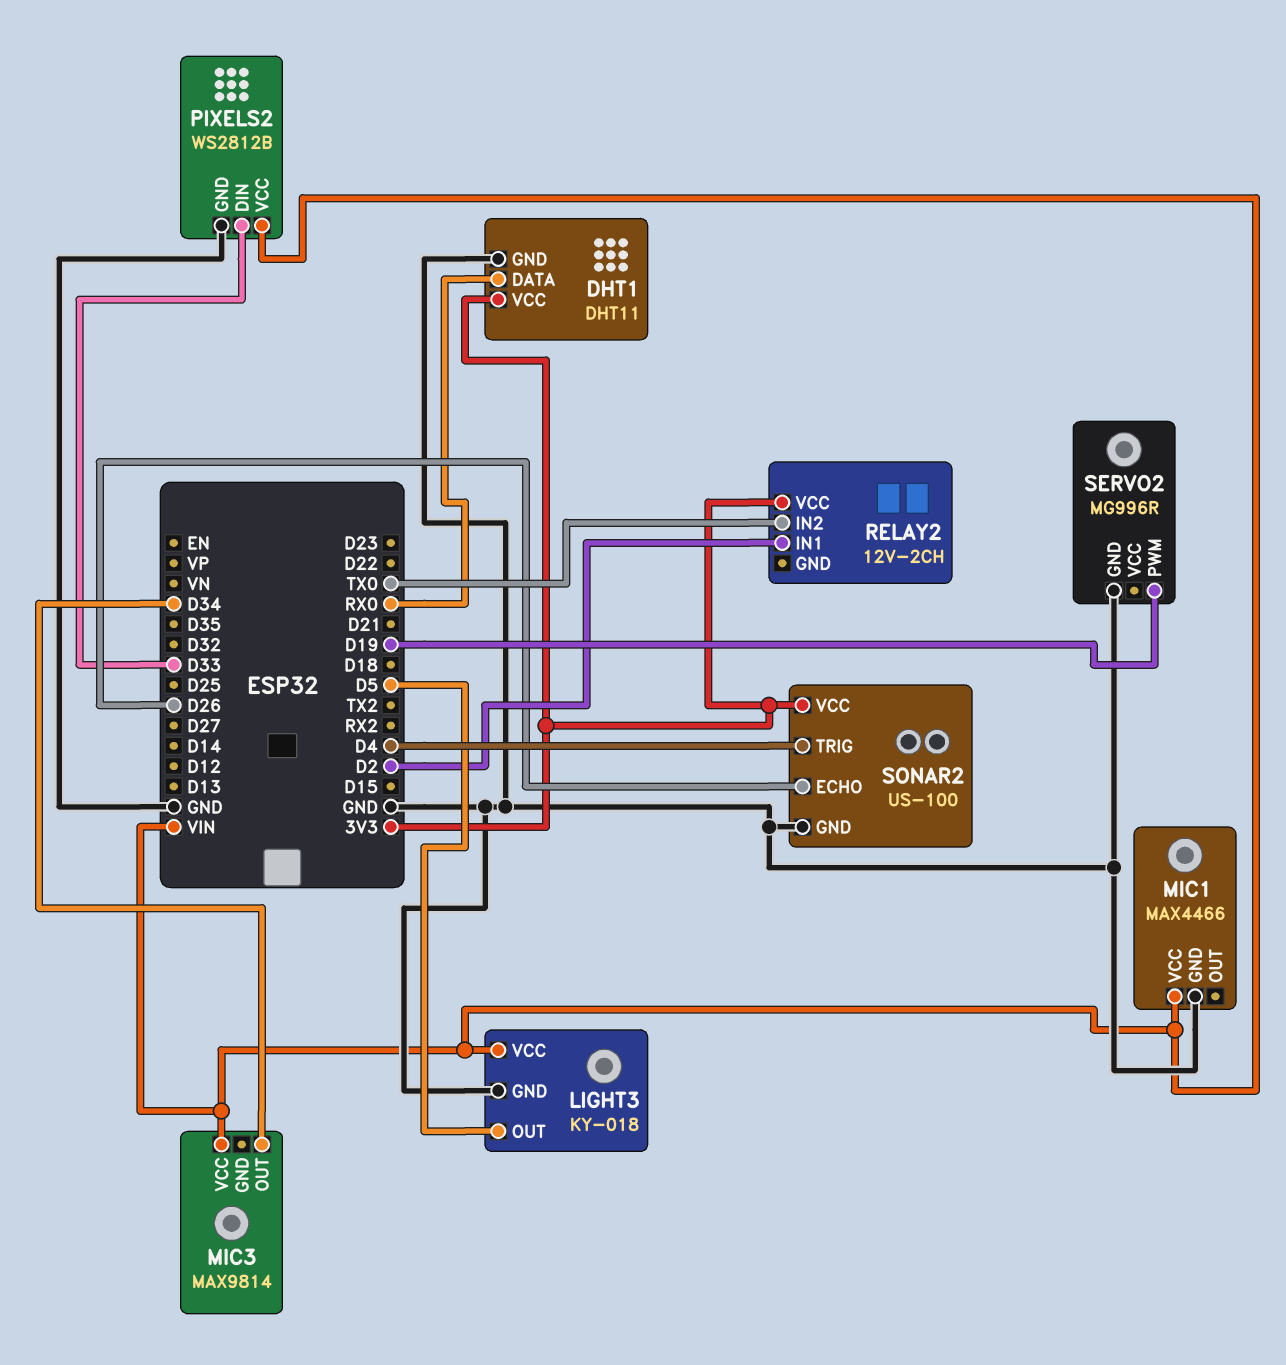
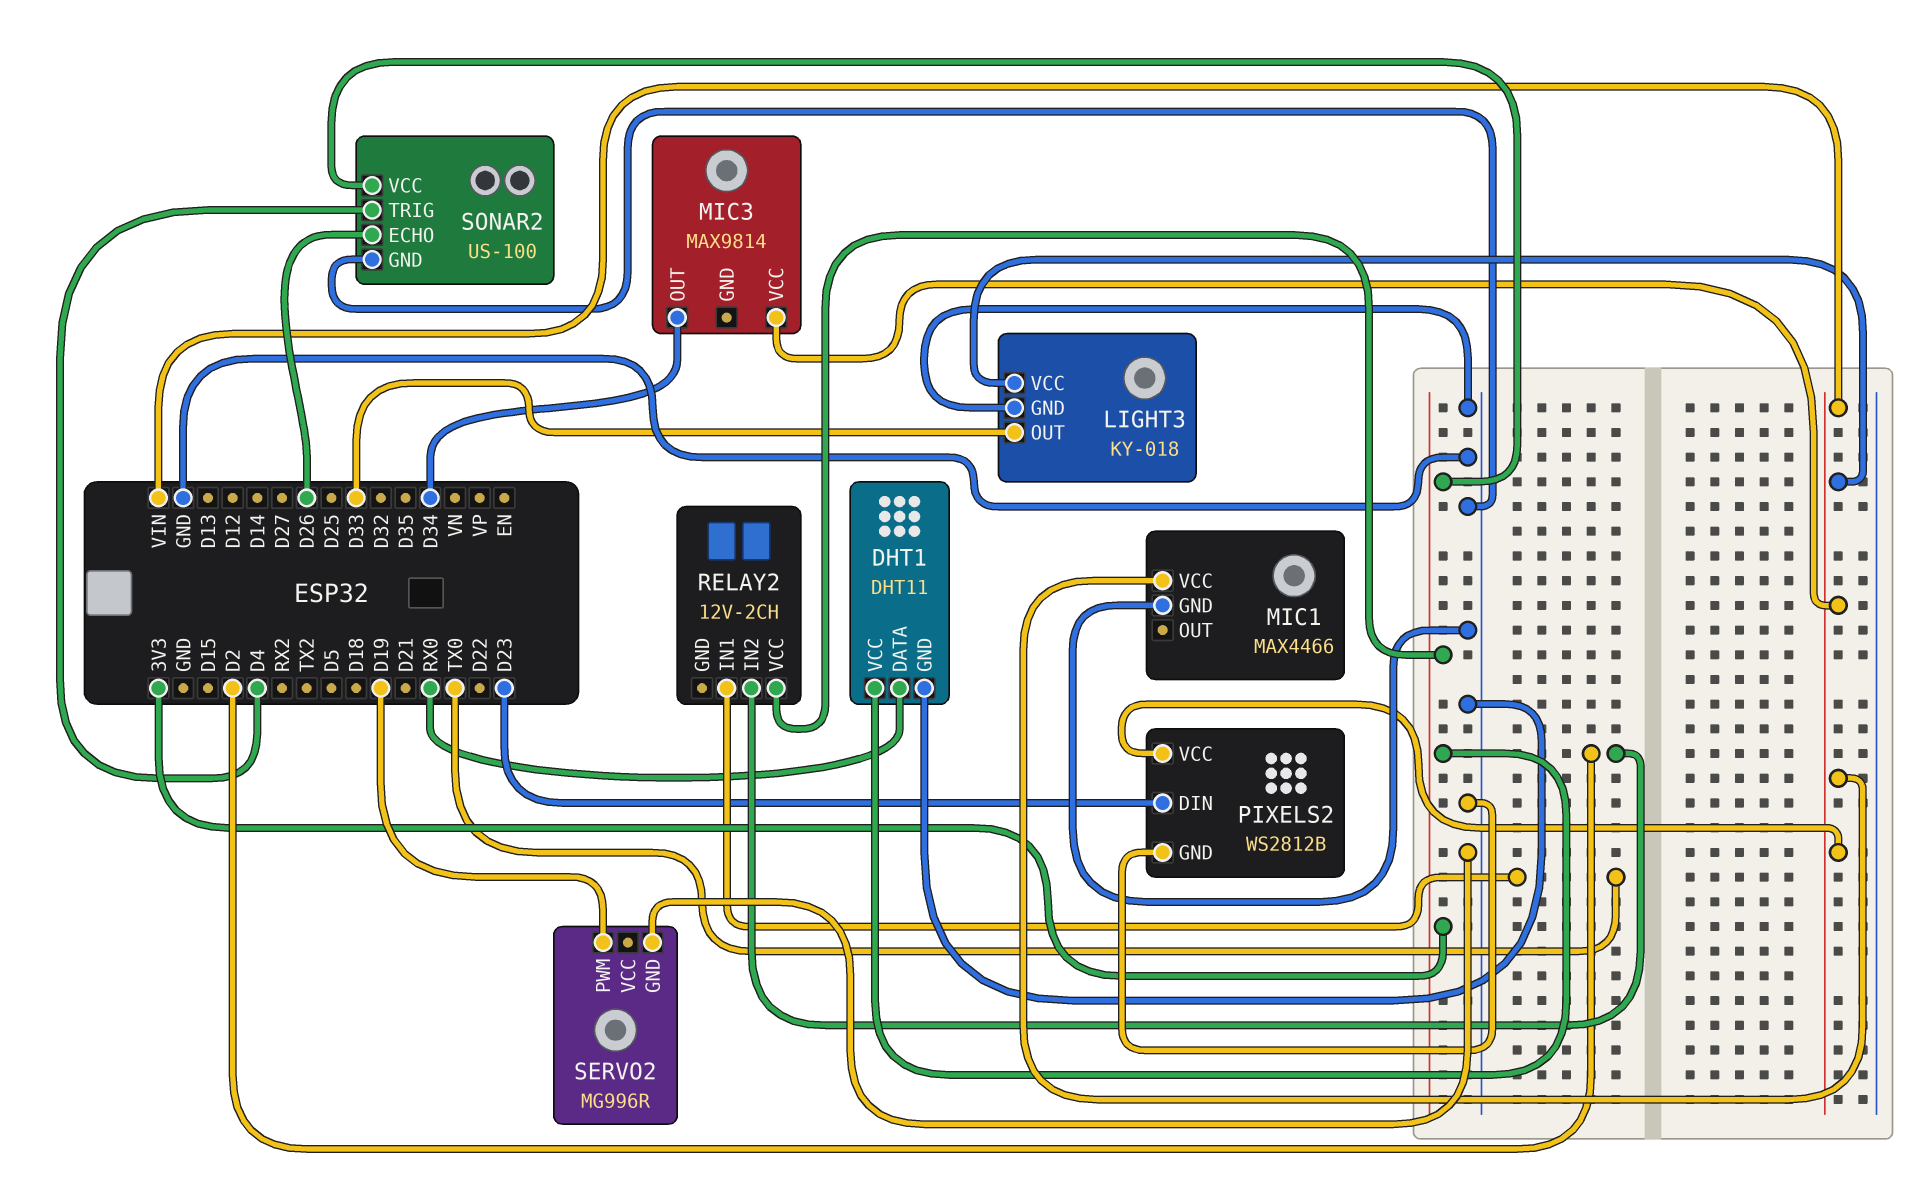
LIGHT3 pin OUT: D5 -> D33
PIXELS2 pin DIN: D33 -> D23
RELAY2 pin IN1: D2 -> TX0
RELAY2 pin IN2: TX0 -> D2

